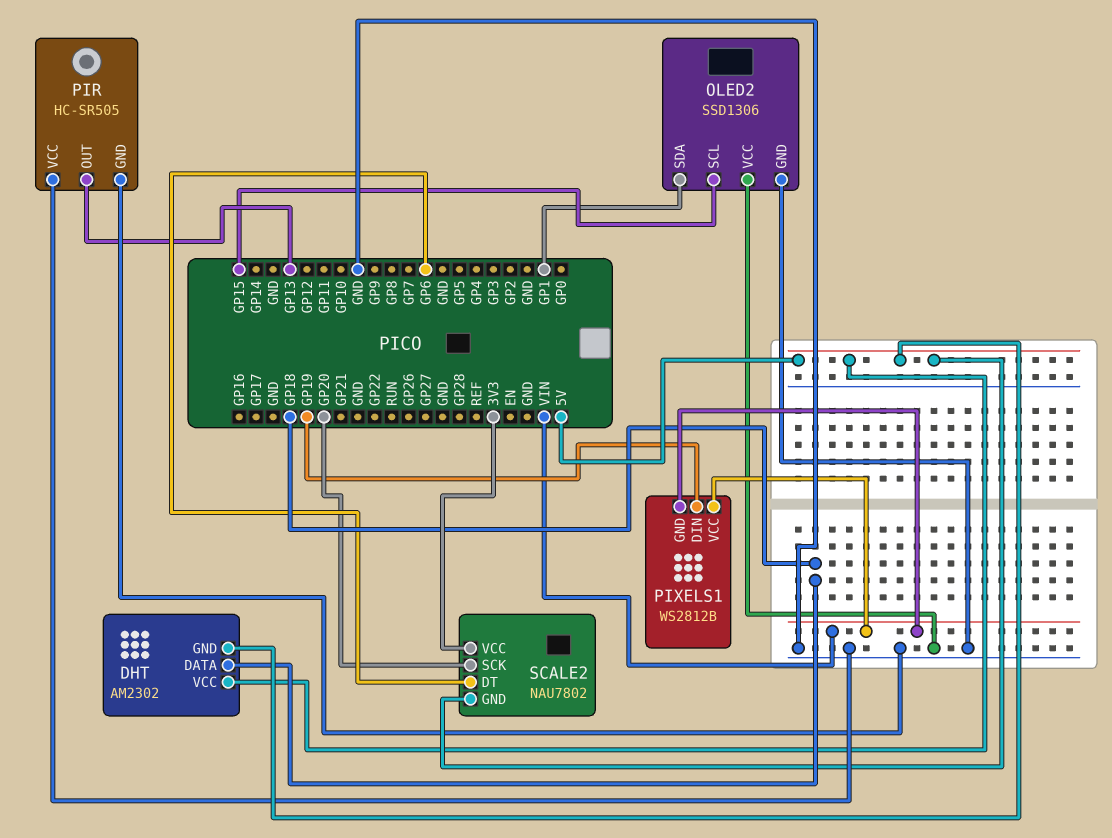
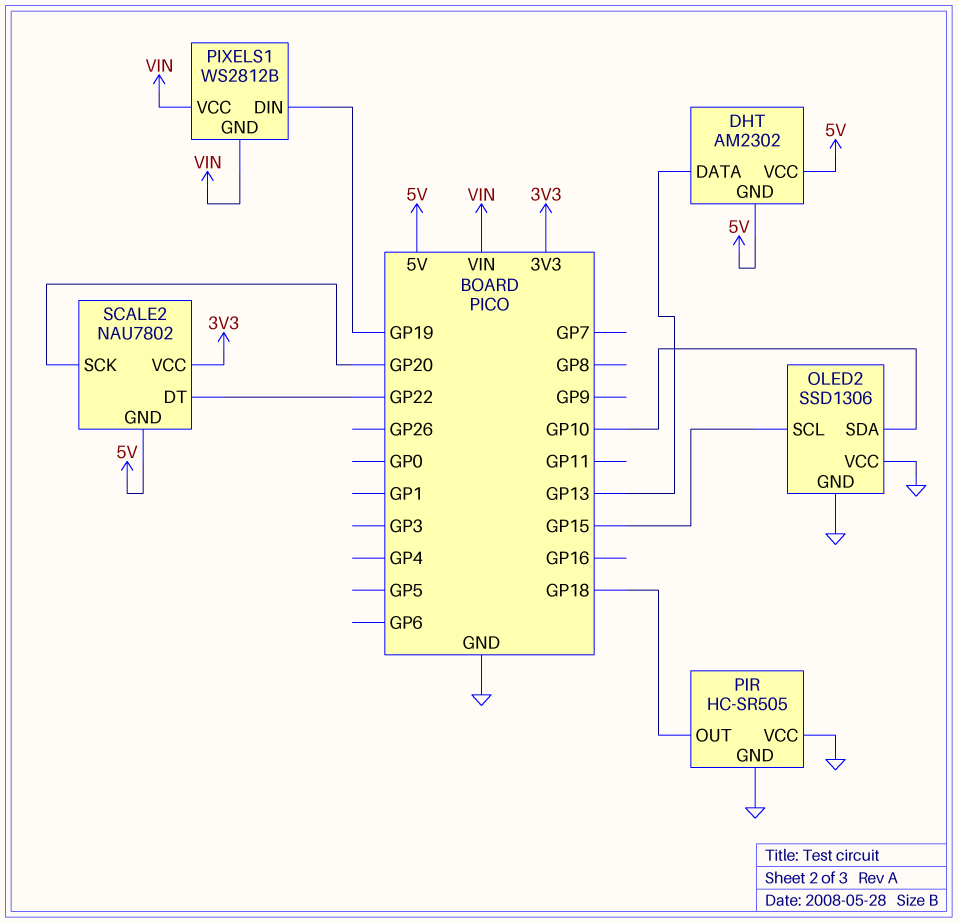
DHT pin DATA: GP18 -> GP13
OLED2 pin SDA: GP1 -> GP10
PIR pin OUT: GP13 -> GP18
SCALE2 pin DT: GP6 -> GP22

